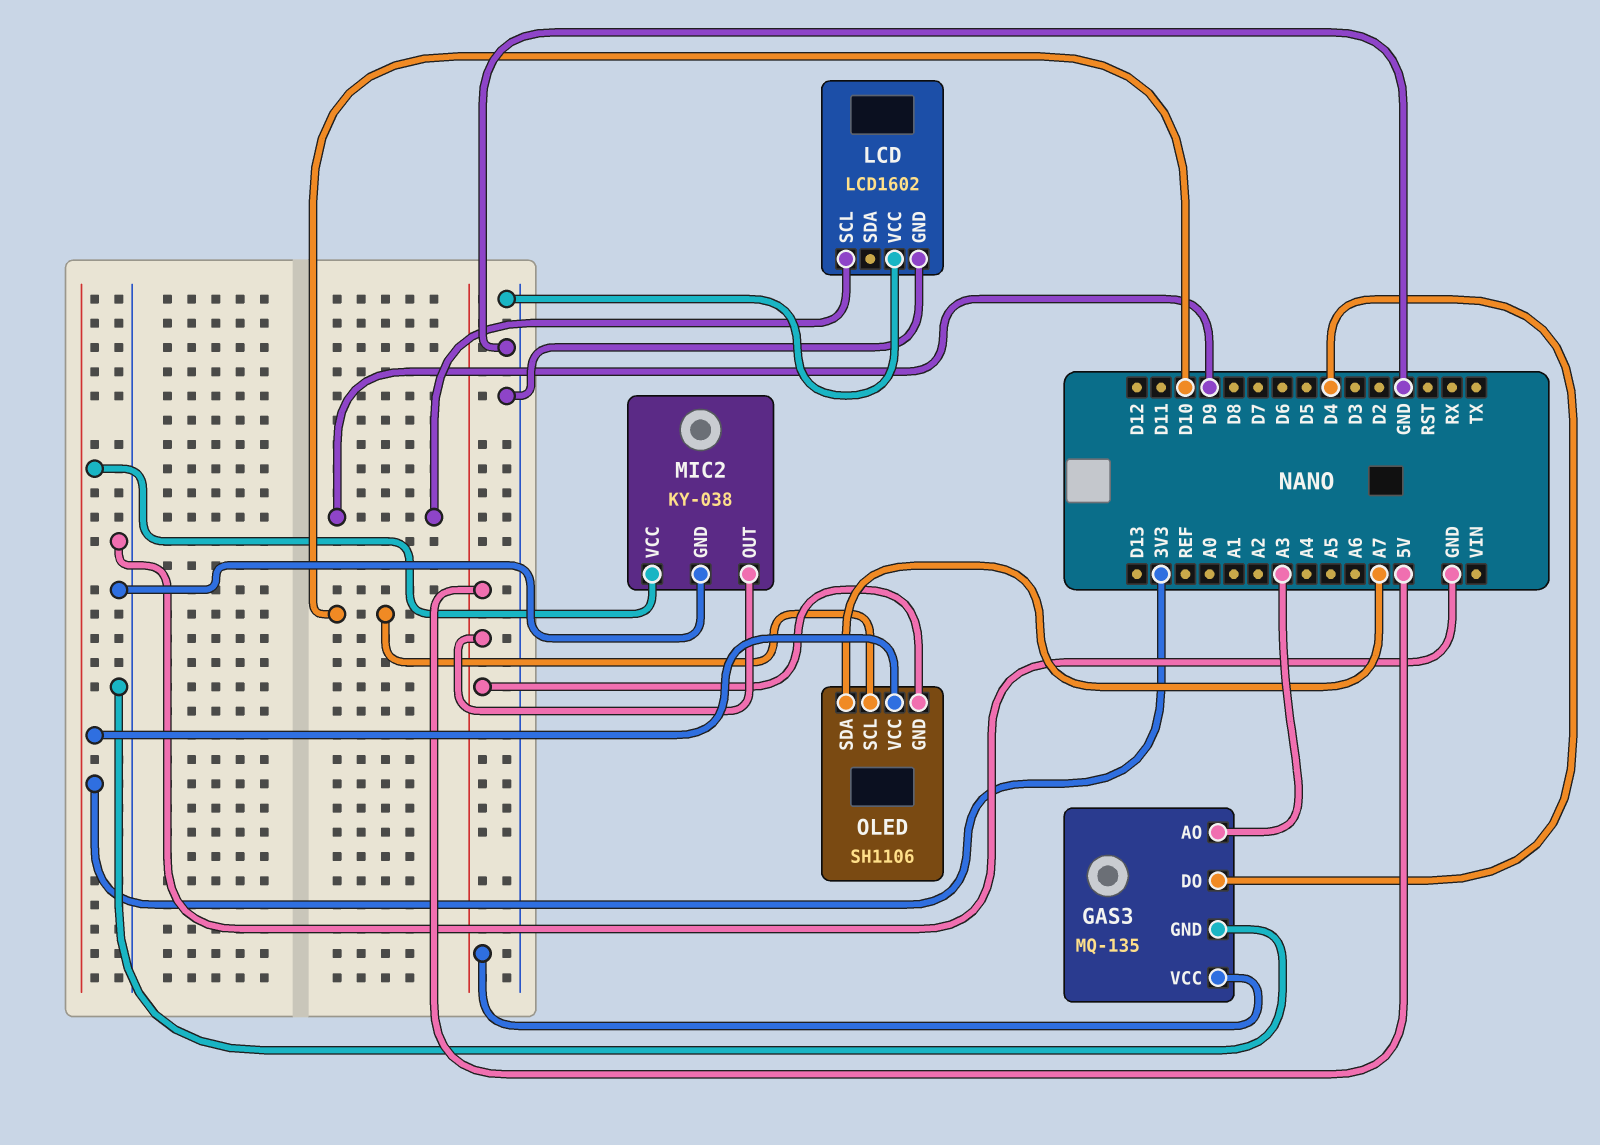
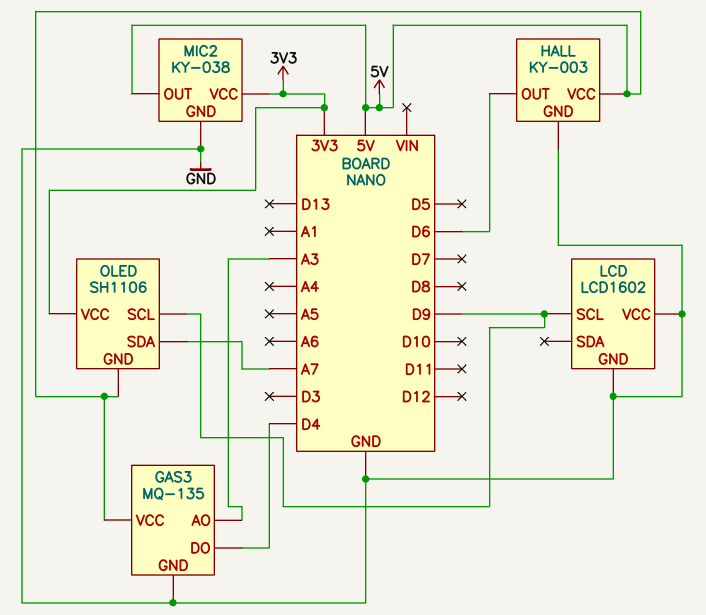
HALL: none -> KY-003
HALL pin GND: none -> GND
HALL pin OUT: none -> D6
HALL pin VCC: none -> 5V
OLED pin SCL: D10 -> D9

